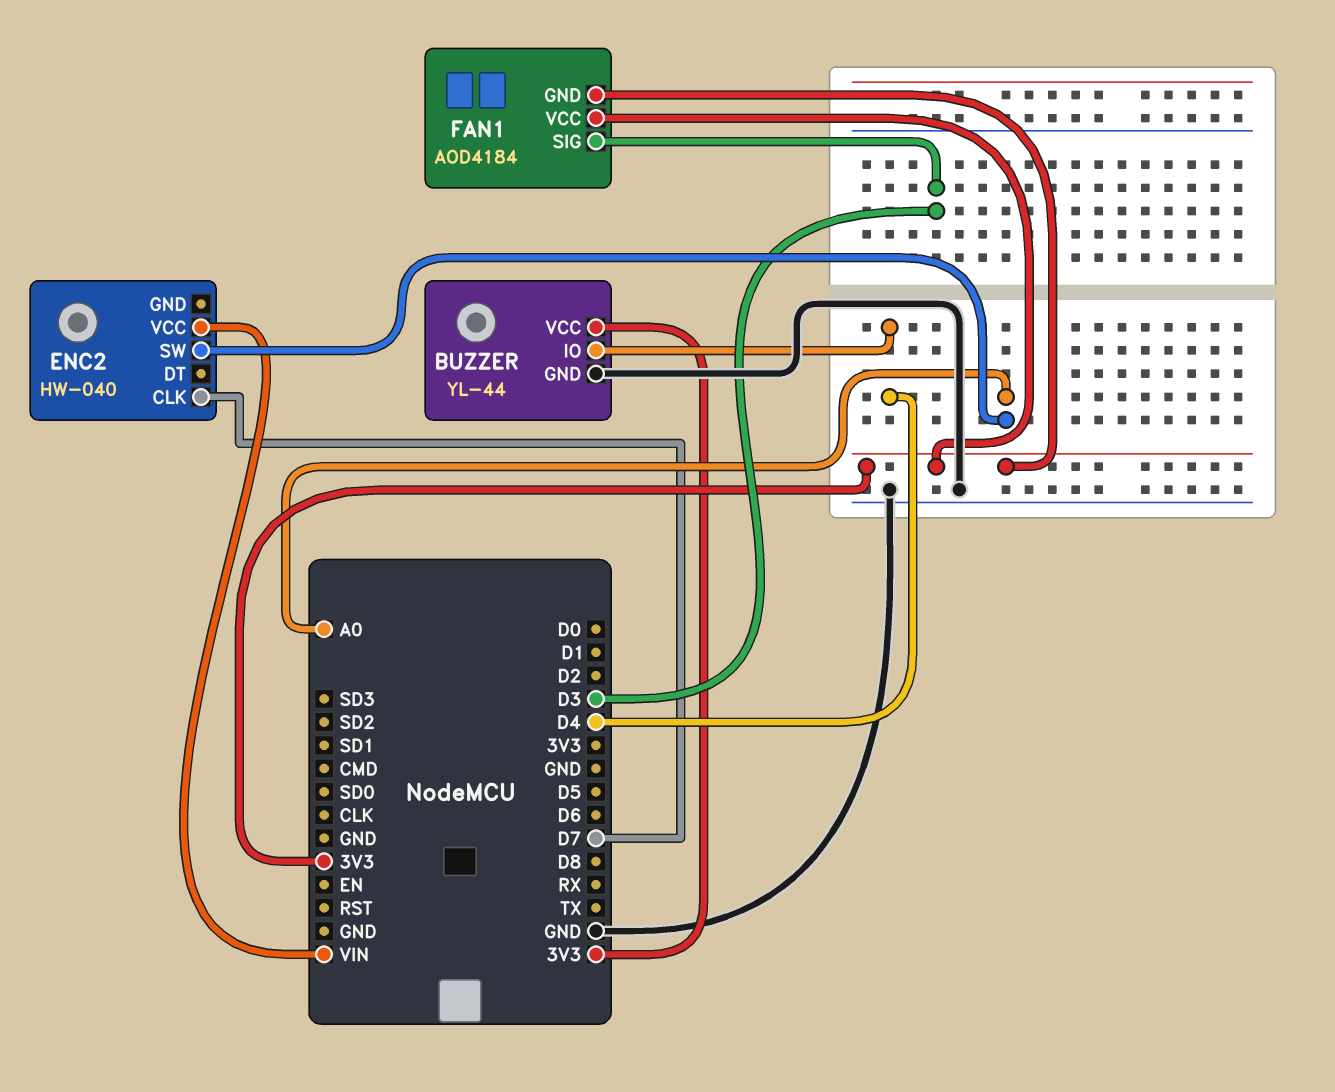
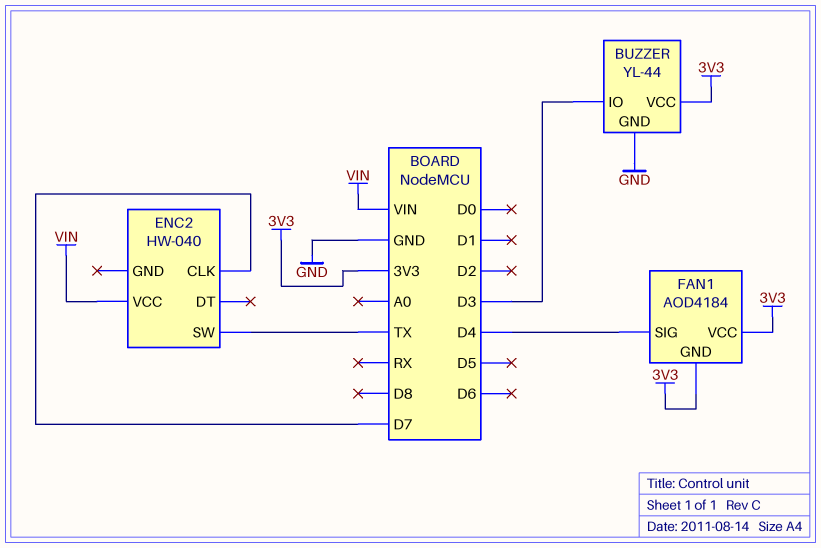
BUZZER pin IO: D4 -> D3
ENC2 pin SW: A0 -> TX
FAN1 pin SIG: D3 -> D4

